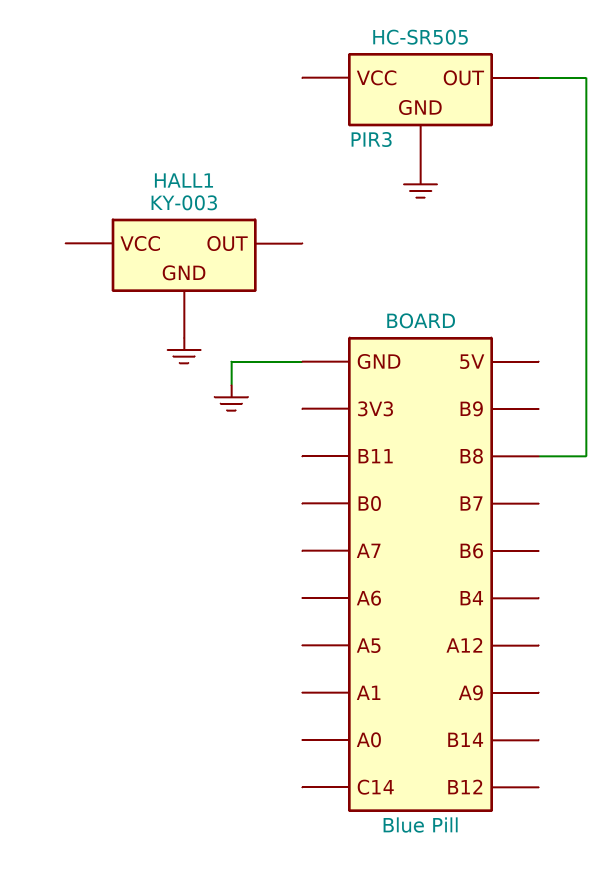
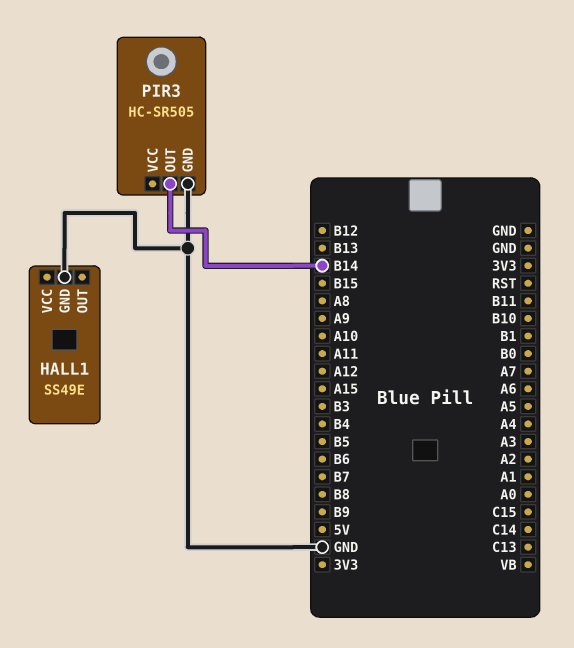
HALL1: KY-003 -> SS49E
PIR3 pin OUT: B8 -> B14

